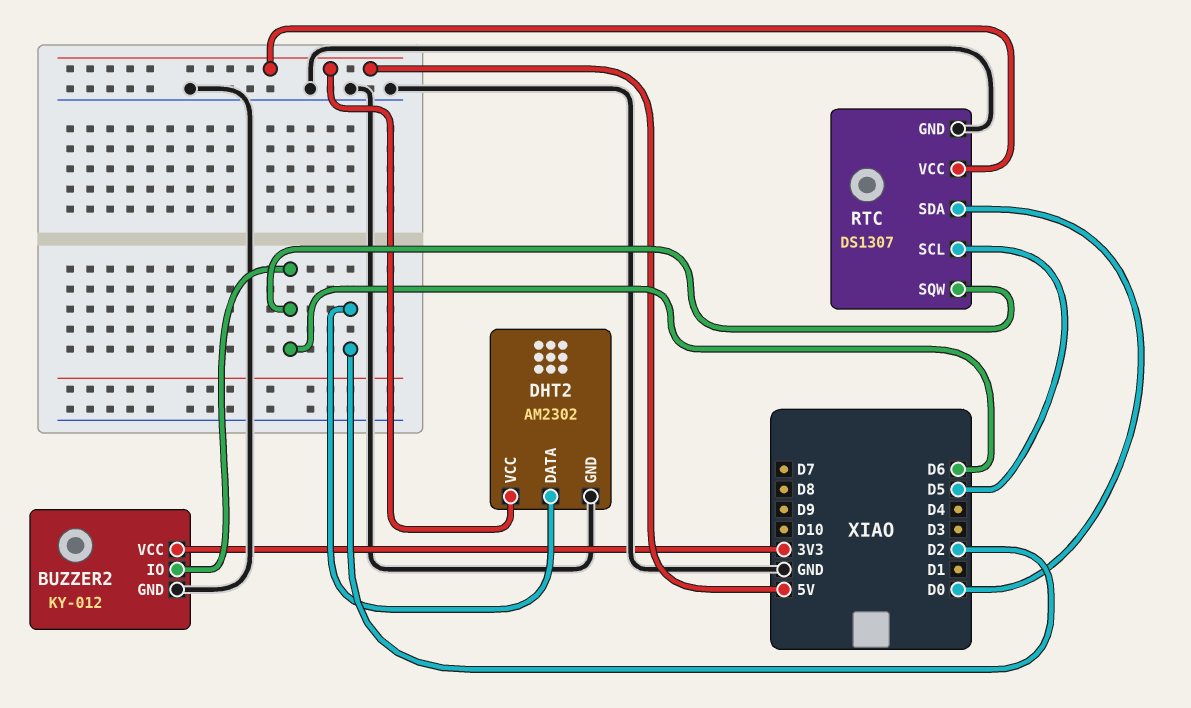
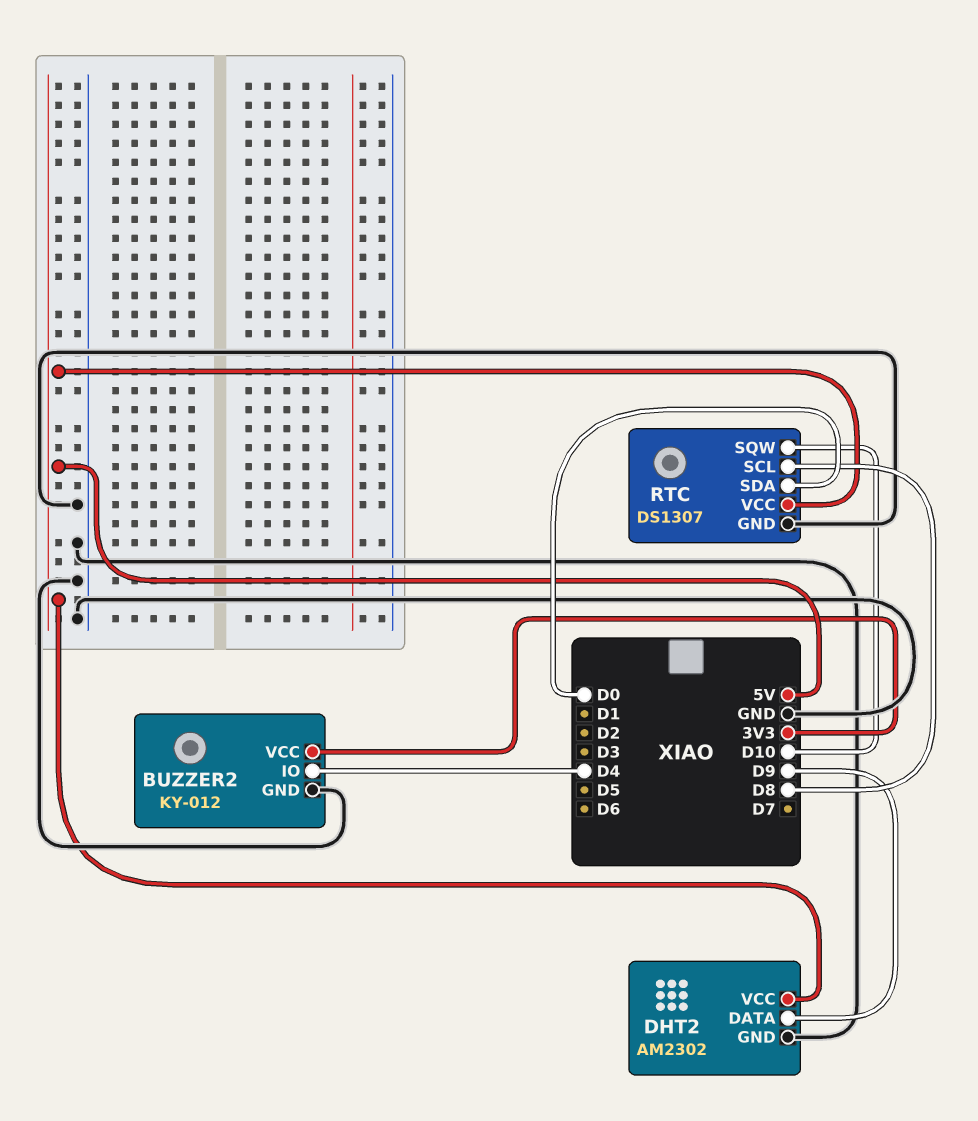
BUZZER2 pin IO: D6 -> D4
DHT2 pin DATA: D2 -> D9
RTC pin SCL: D5 -> D8
RTC pin SQW: D6 -> D10

